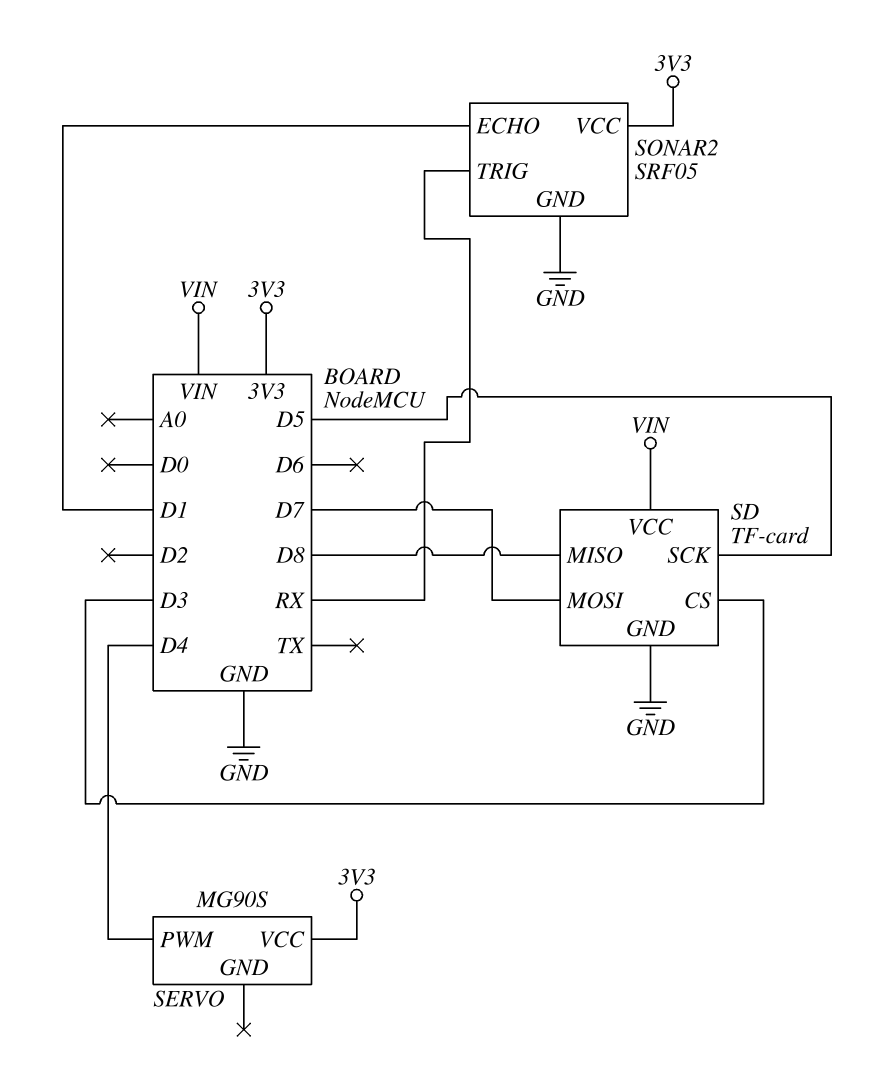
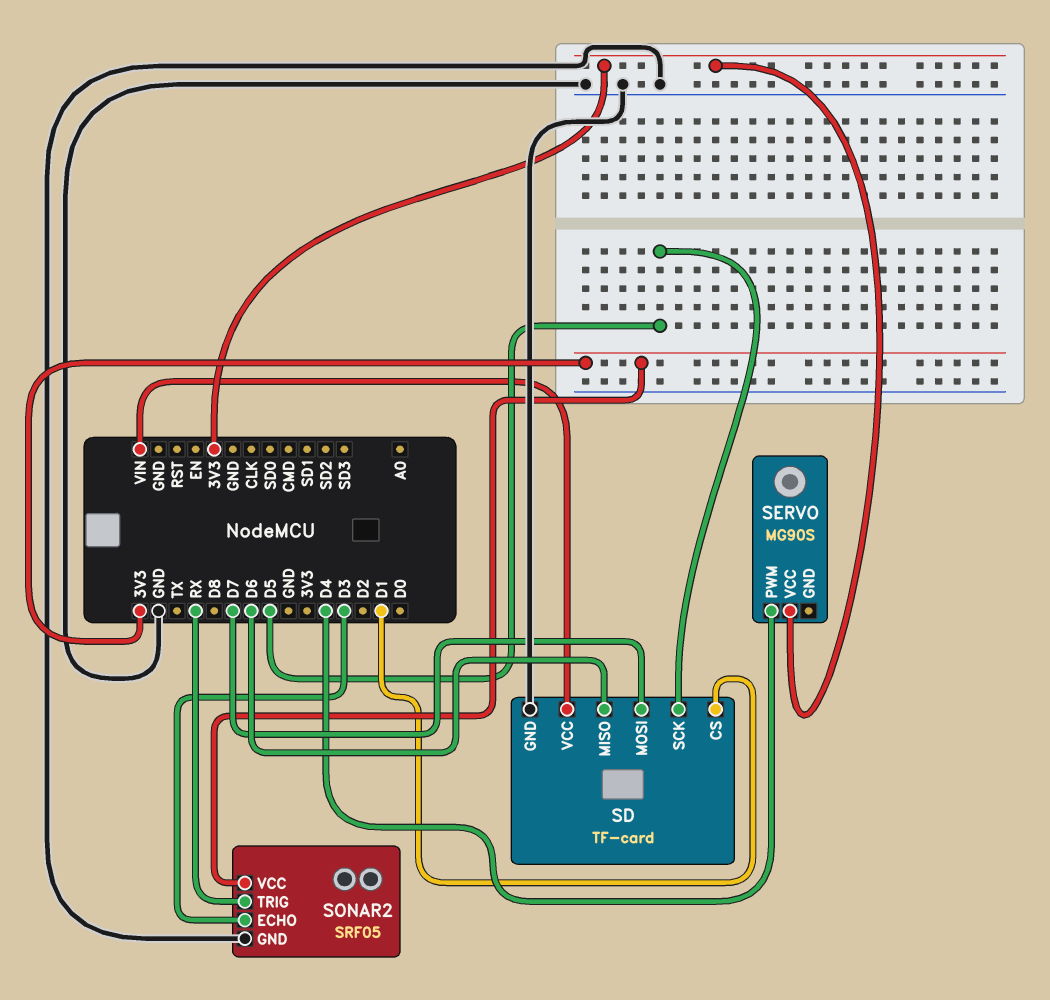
SD pin CS: D3 -> D1
SD pin MISO: D8 -> D6
SONAR2 pin ECHO: D1 -> D3

